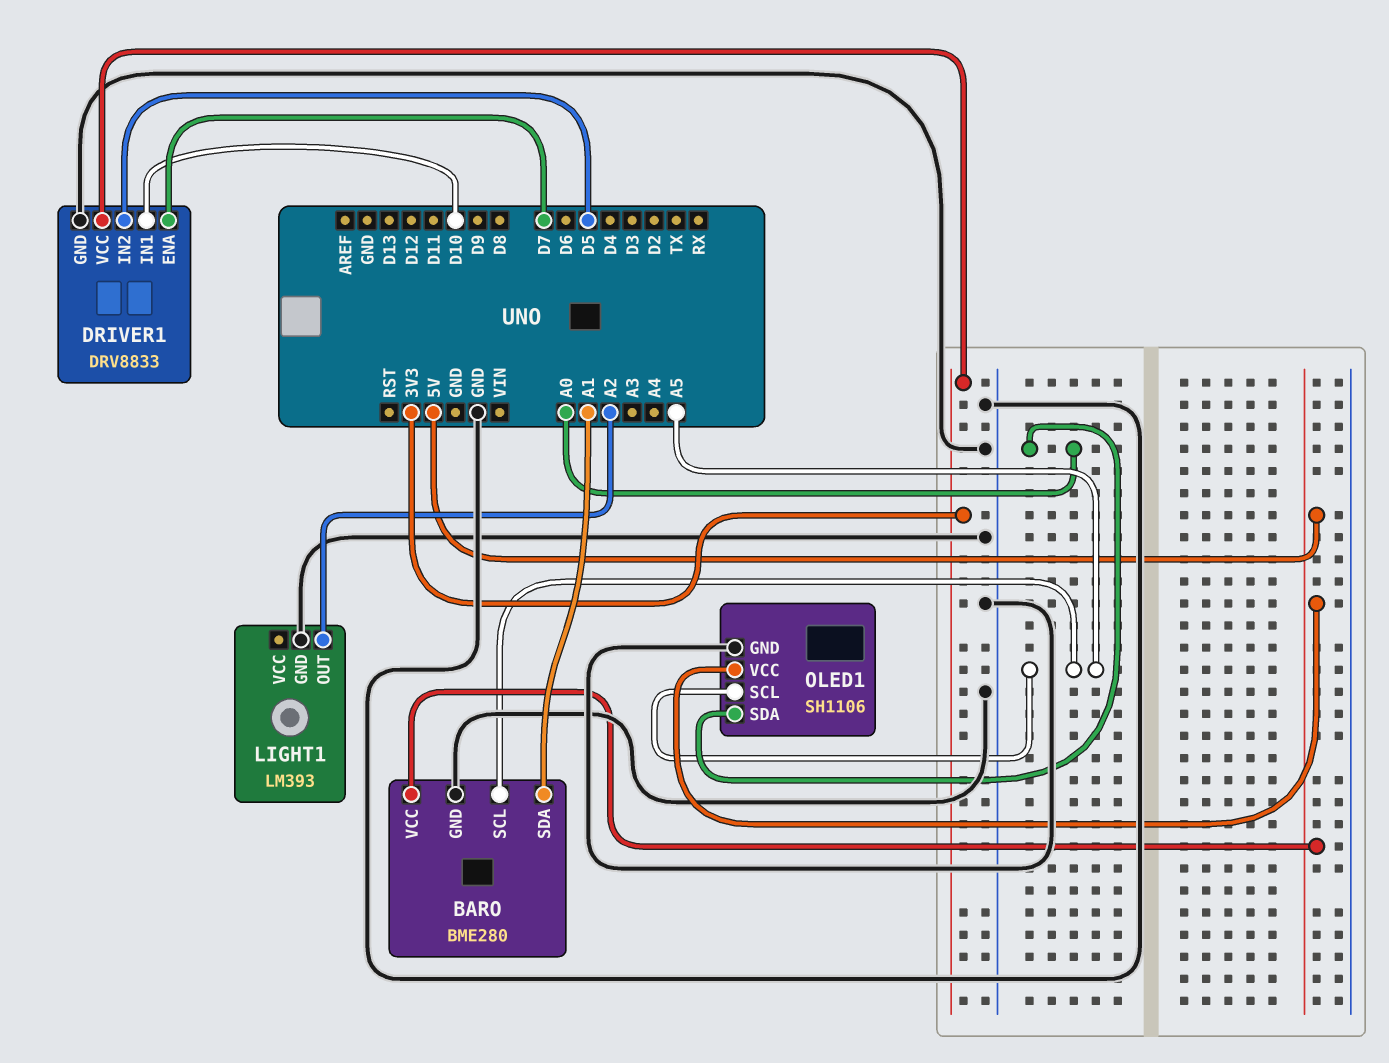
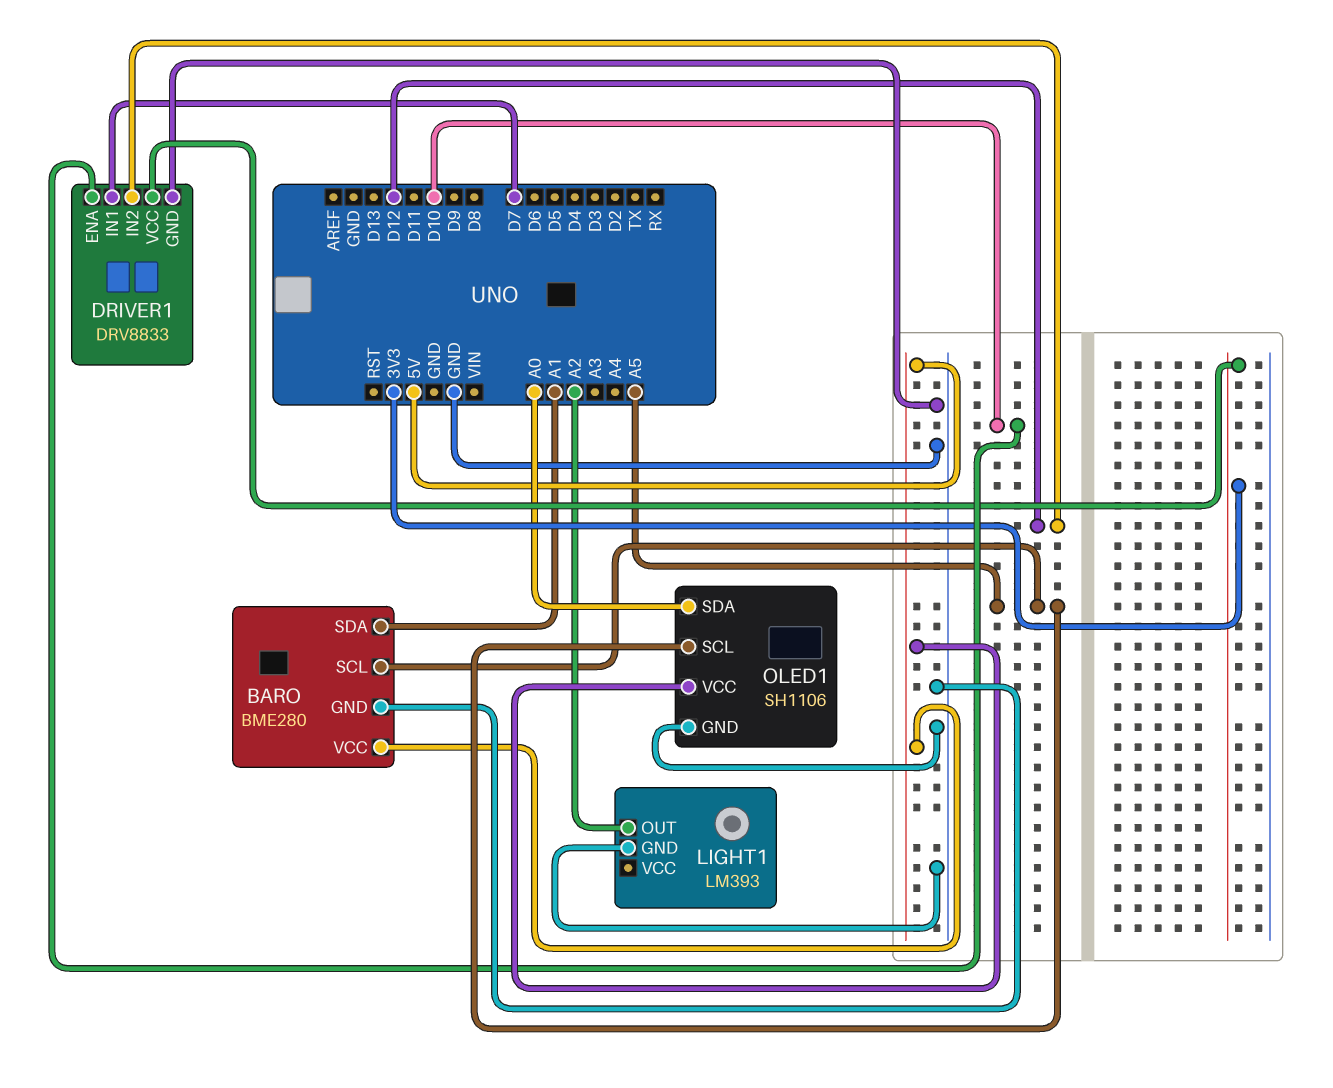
DRIVER1 pin ENA: D7 -> D10
DRIVER1 pin IN1: D10 -> D7
DRIVER1 pin IN2: D5 -> D12

